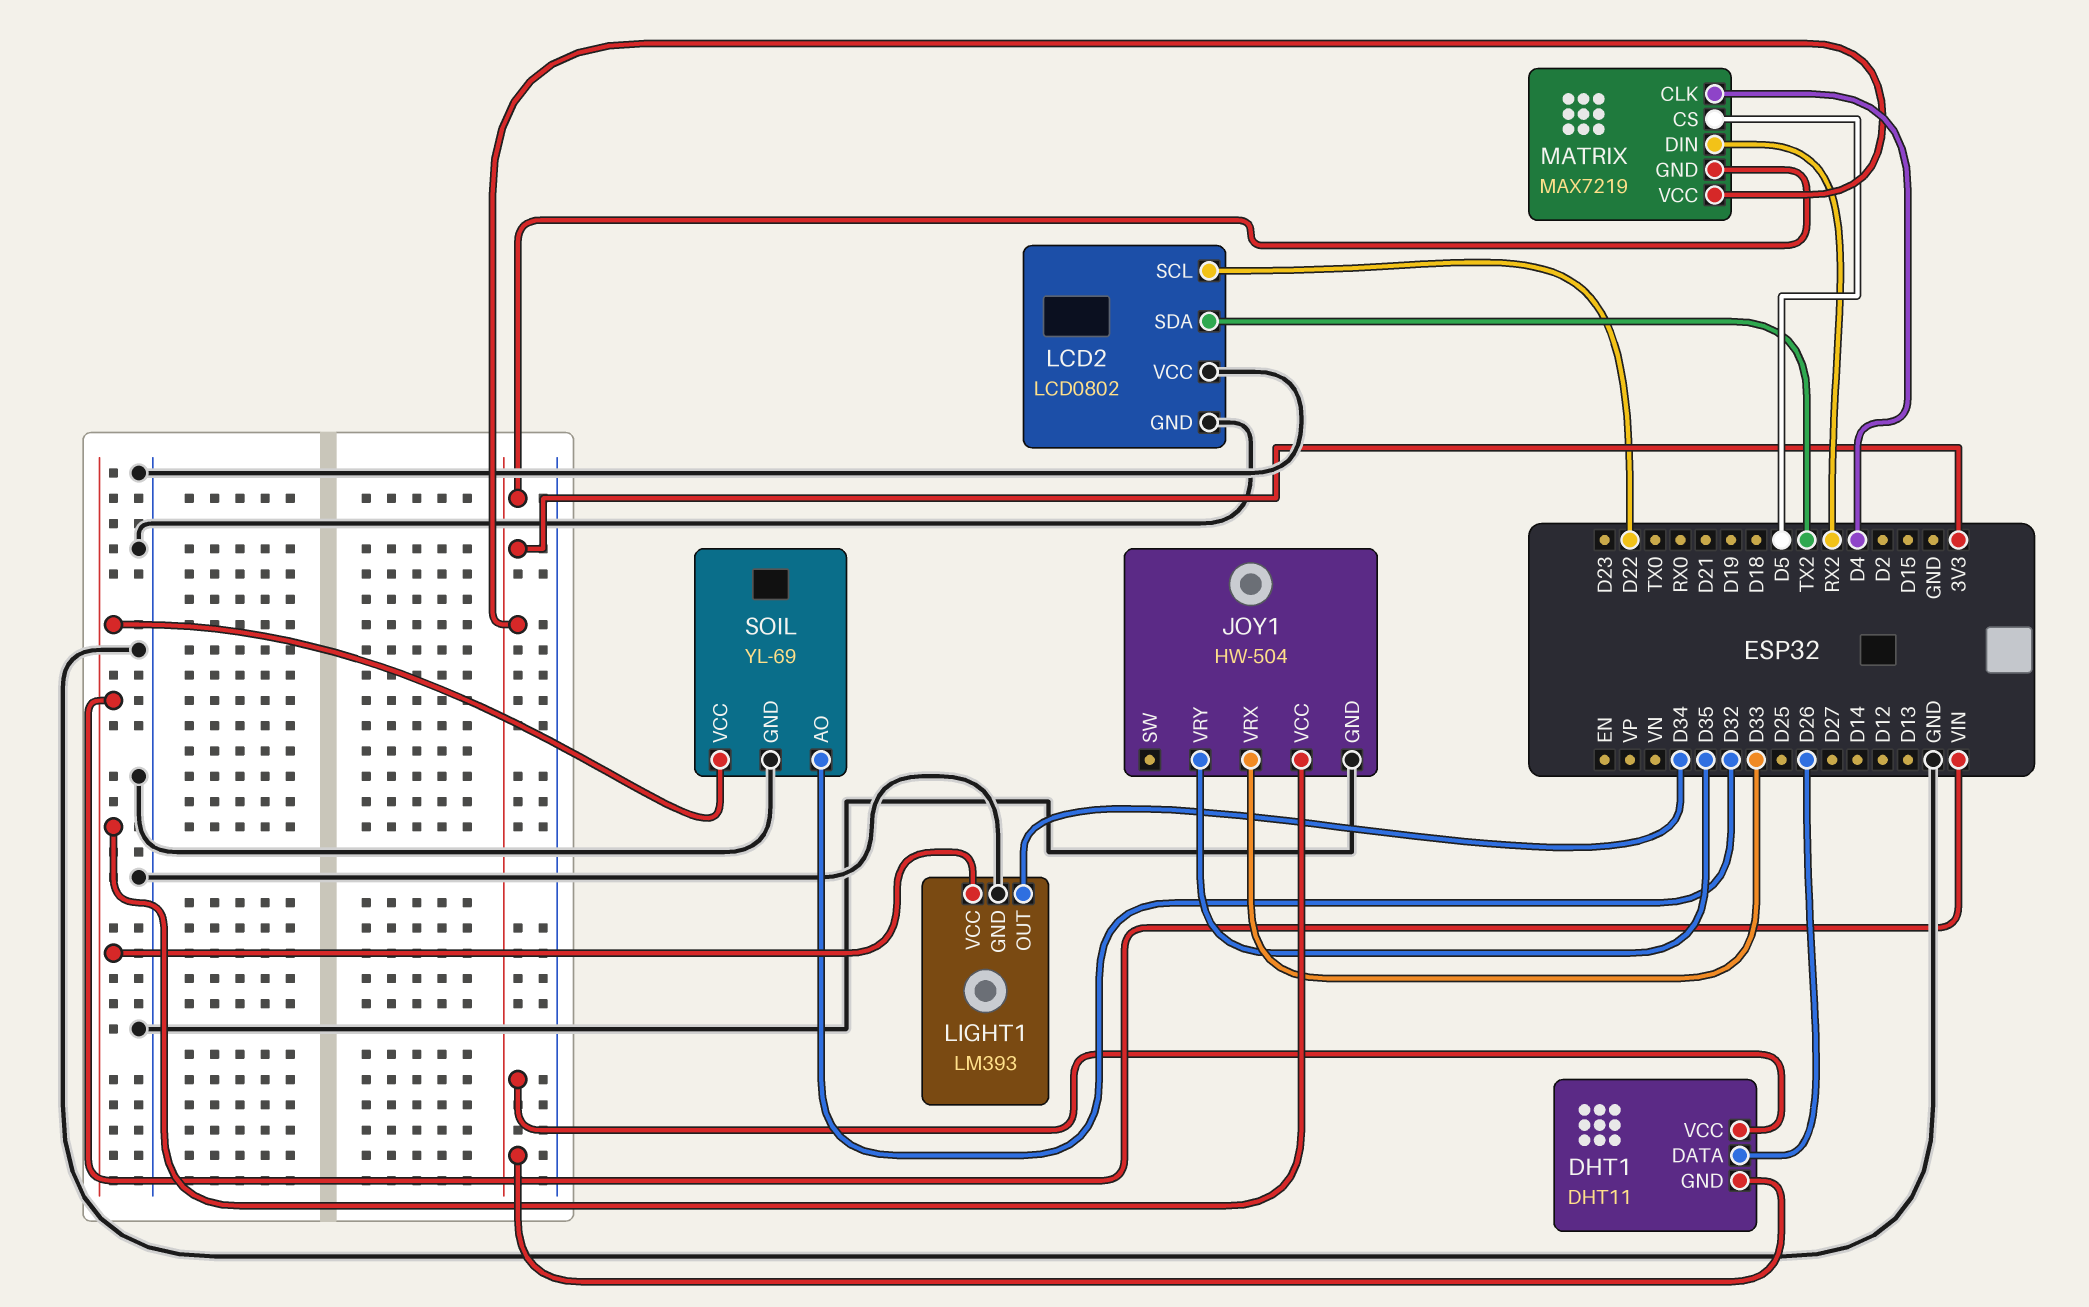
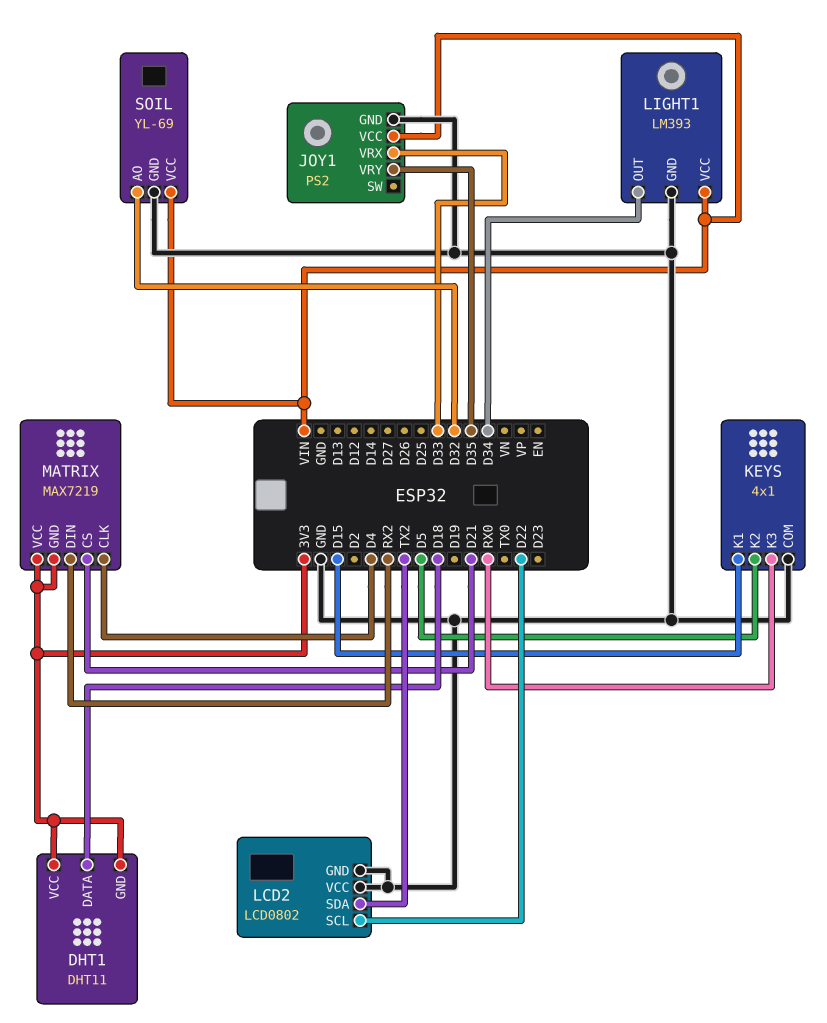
DHT1 pin DATA: D26 -> D18
JOY1: HW-504 -> PS2
KEYS: none -> 4x1
KEYS pin COM: none -> GND
KEYS pin K1: none -> D15
KEYS pin K2: none -> D5
KEYS pin K3: none -> RX0
MATRIX pin CS: D5 -> D21

